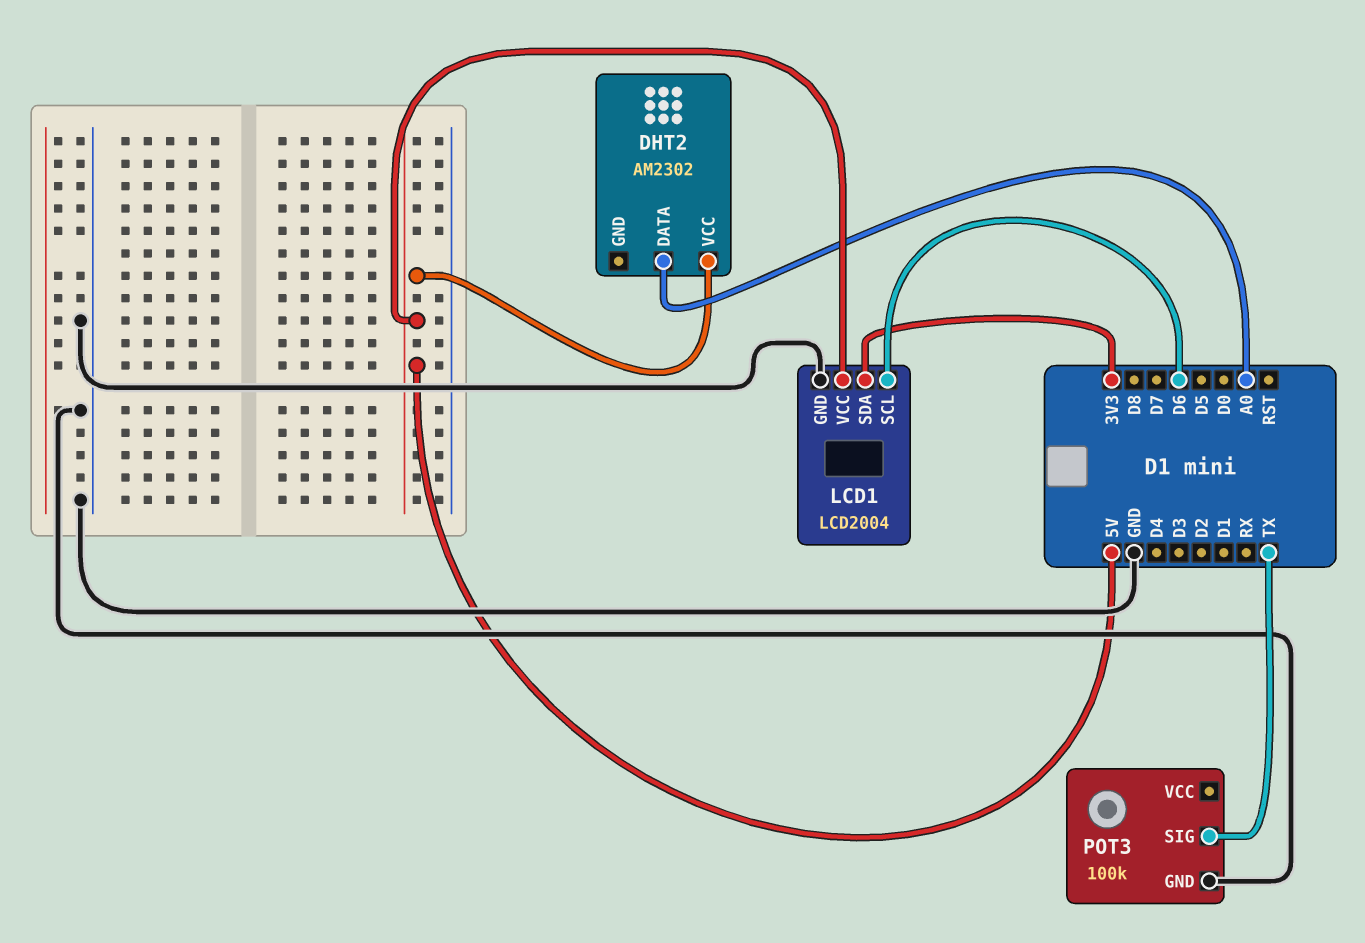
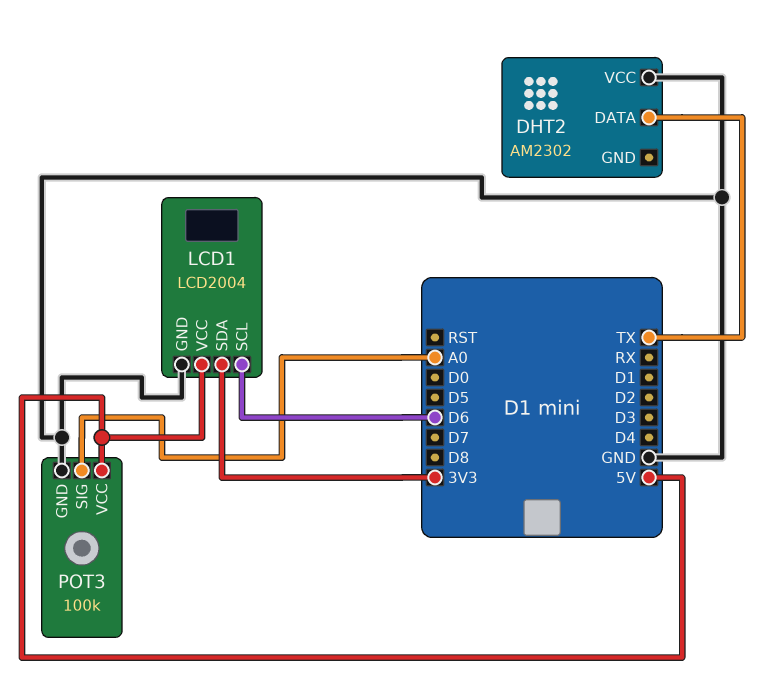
DHT2 pin DATA: A0 -> TX
DHT2 pin VCC: 5V -> GND
POT3 pin SIG: TX -> A0
POT3 pin VCC: none -> 5V

